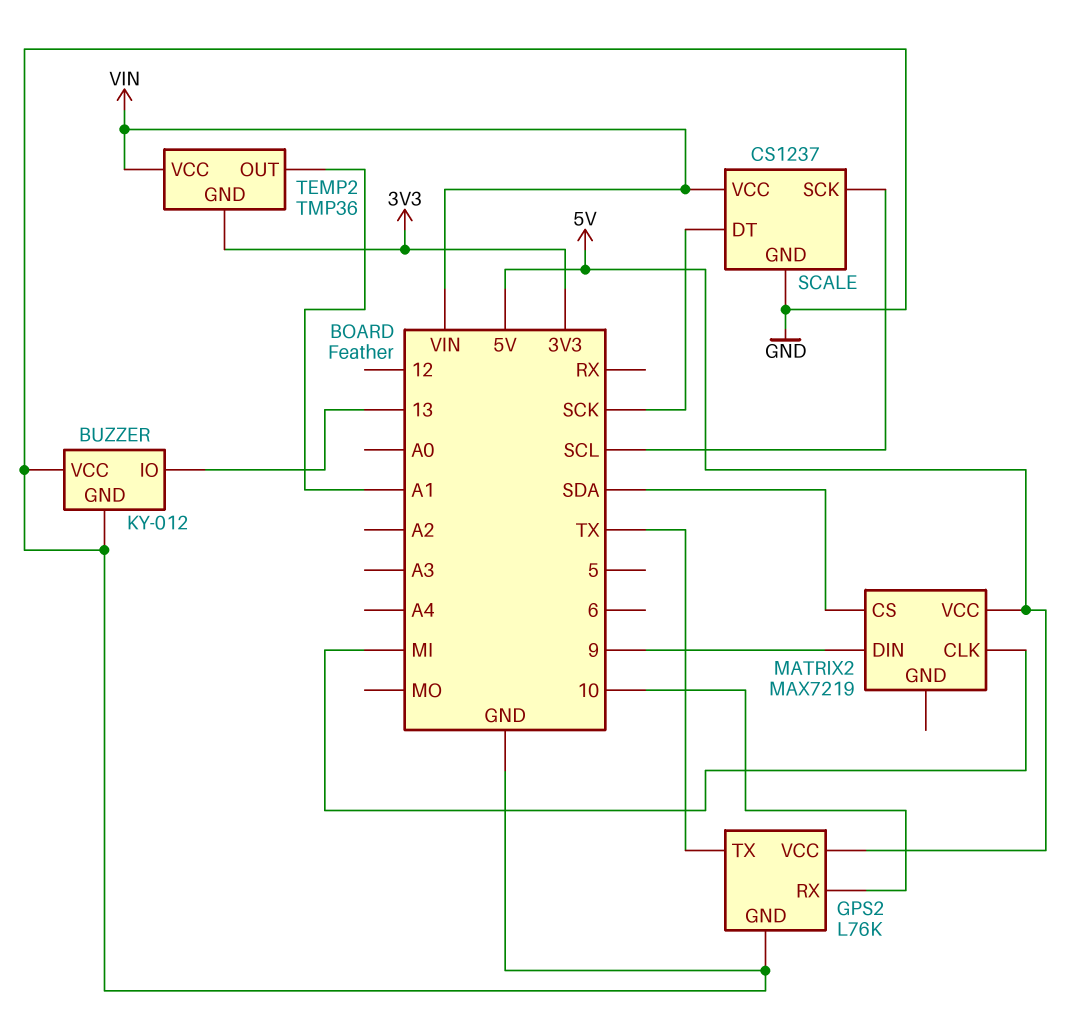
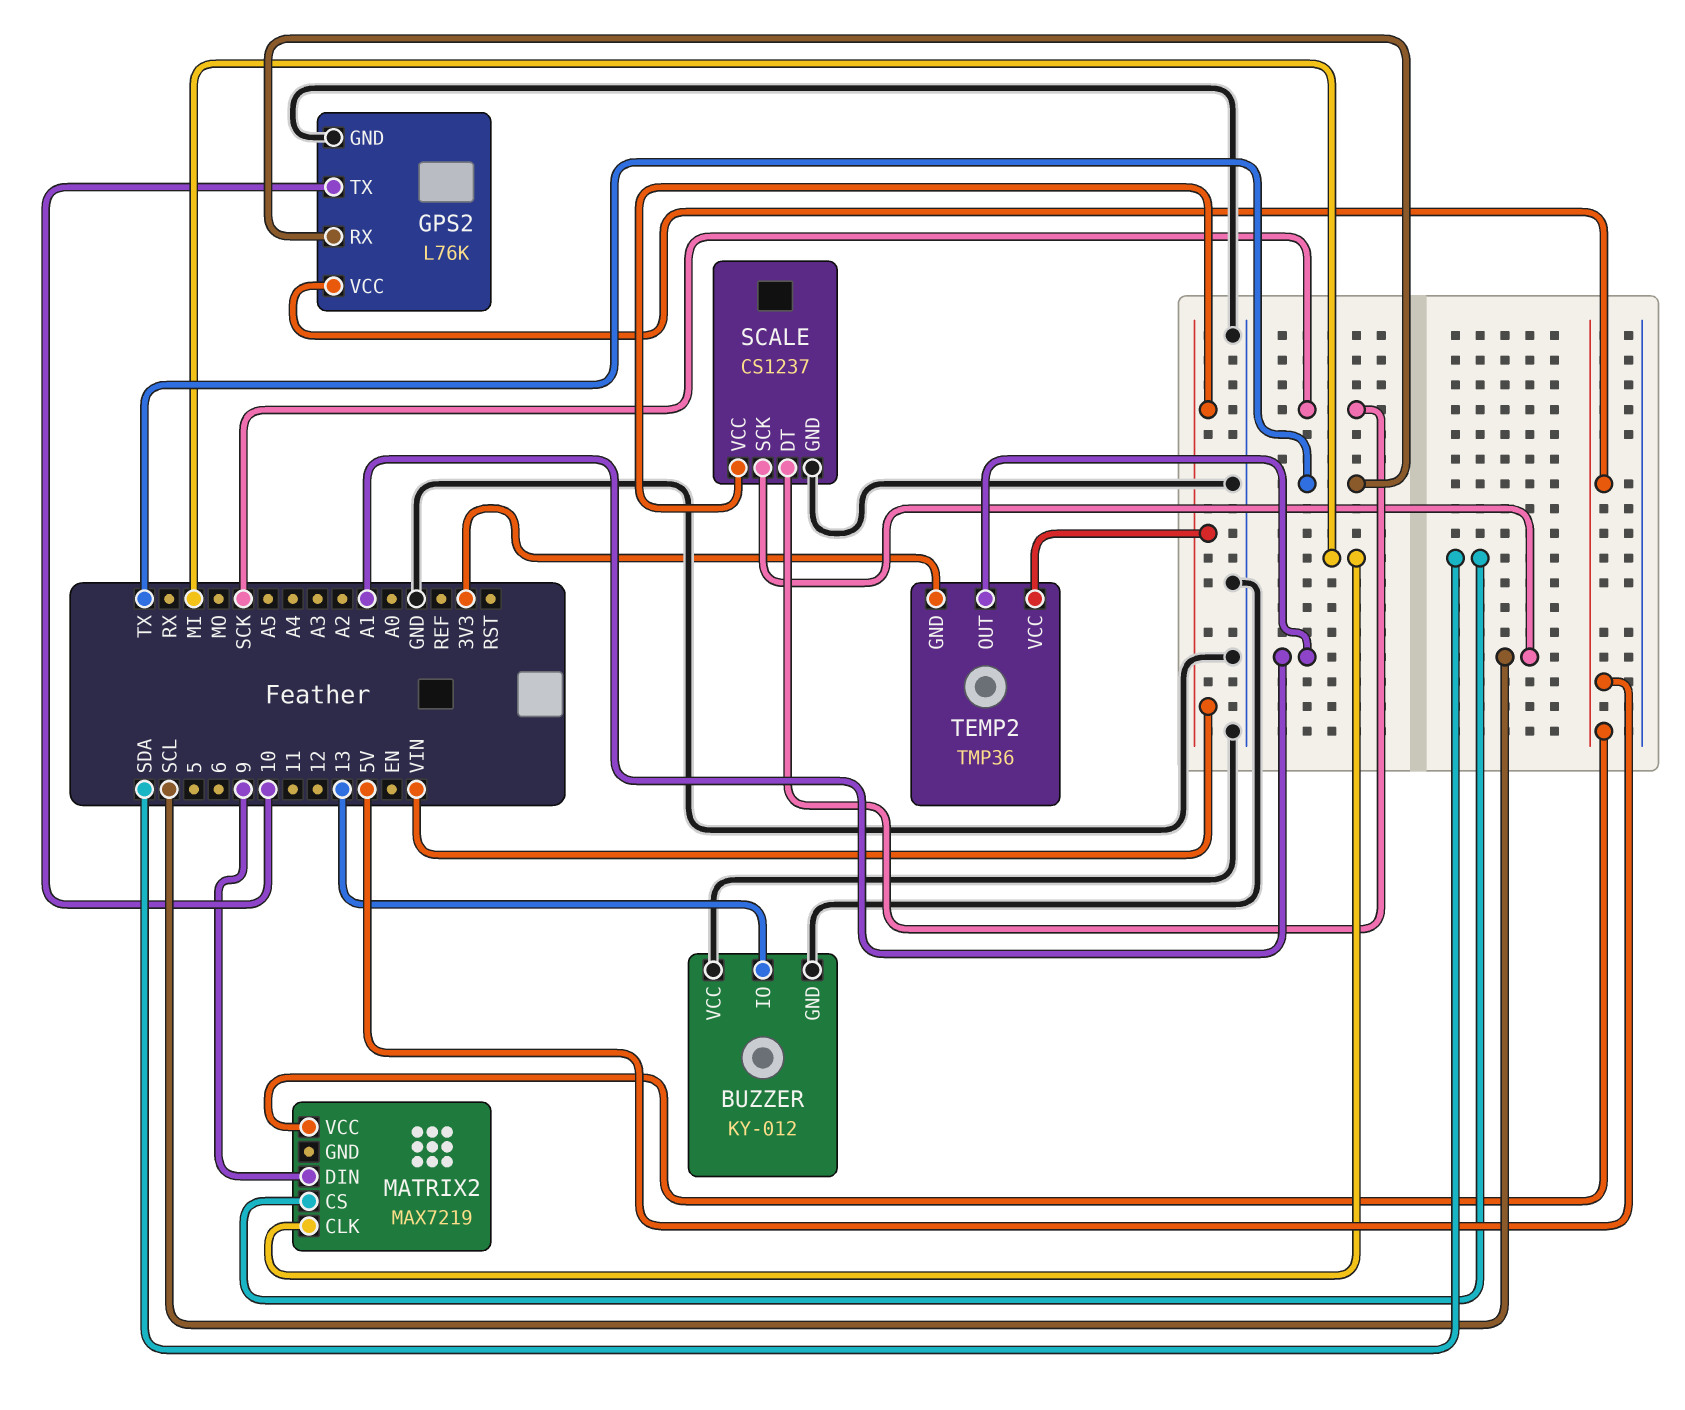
GPS2 pin RX: 10 -> TX
GPS2 pin TX: TX -> 10

